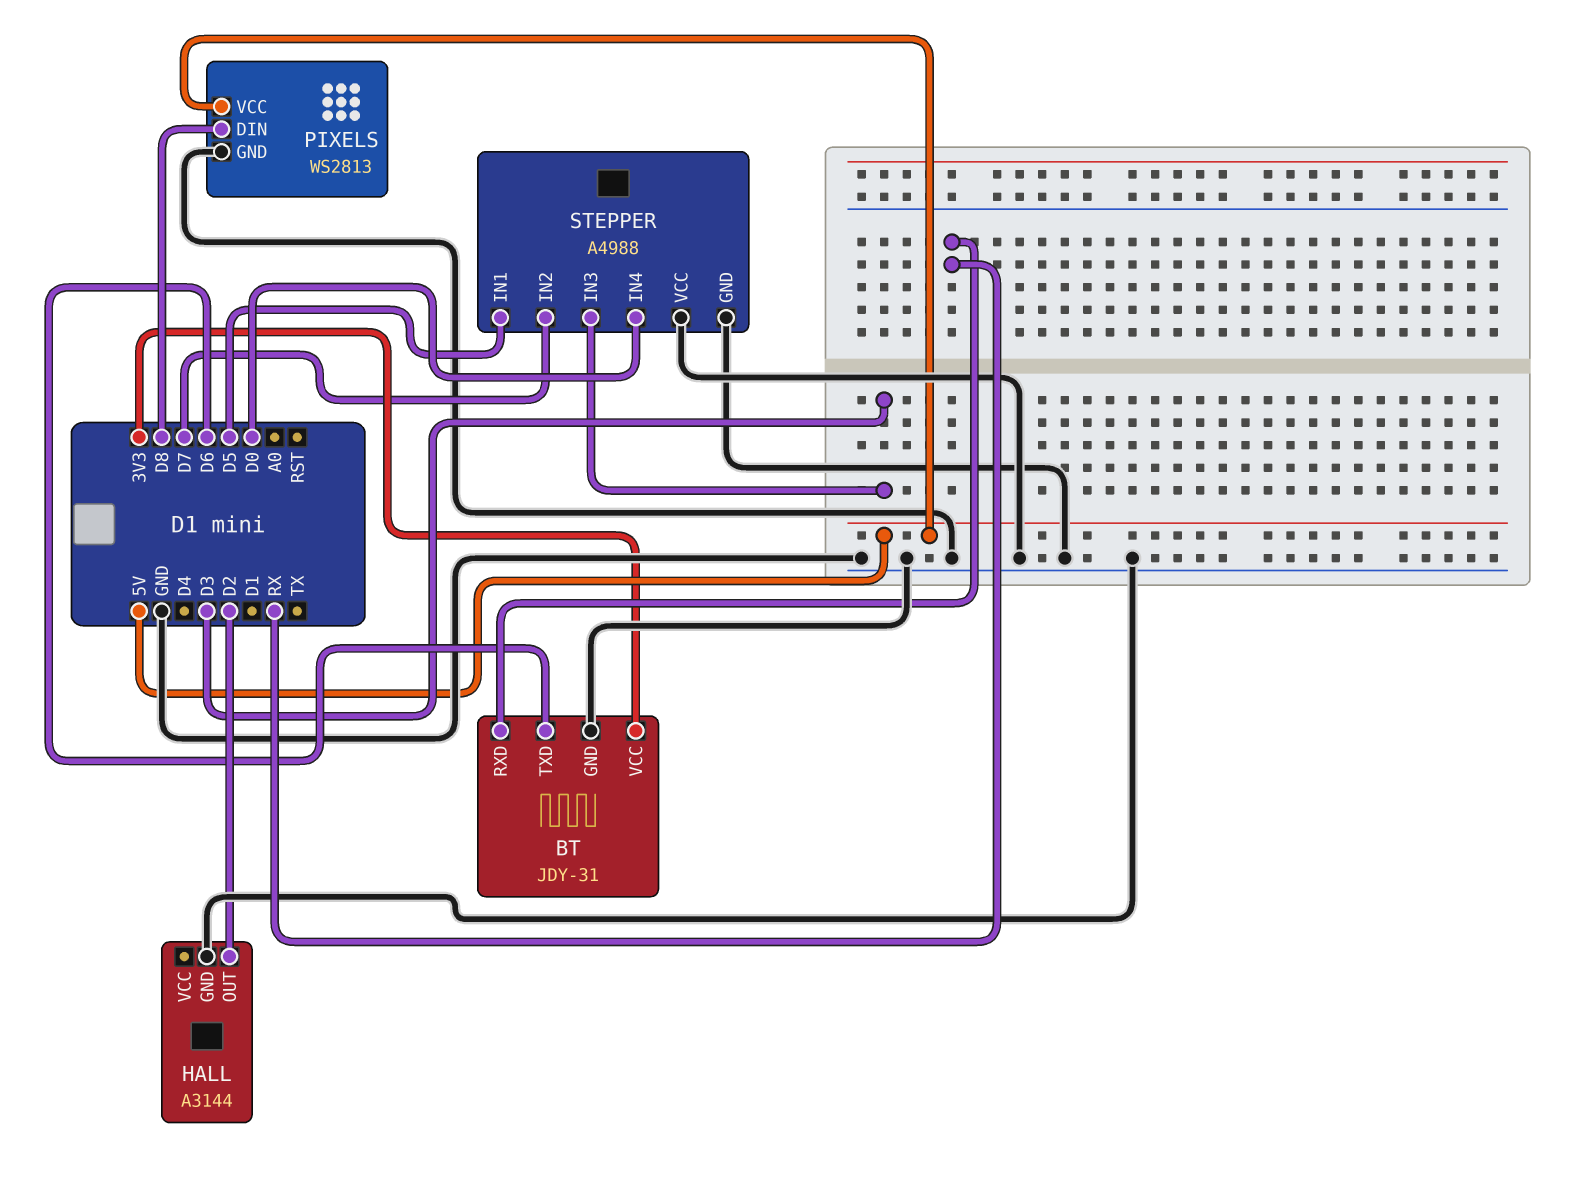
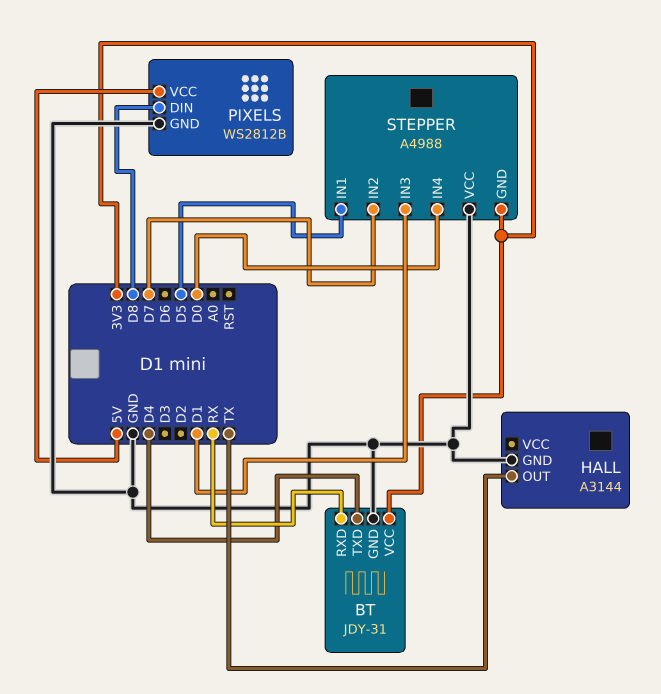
BT pin TXD: D6 -> D4
HALL pin OUT: D2 -> TX
PIXELS: WS2813 -> WS2812B
STEPPER pin GND: GND -> 3V3
STEPPER pin IN3: D3 -> D1

